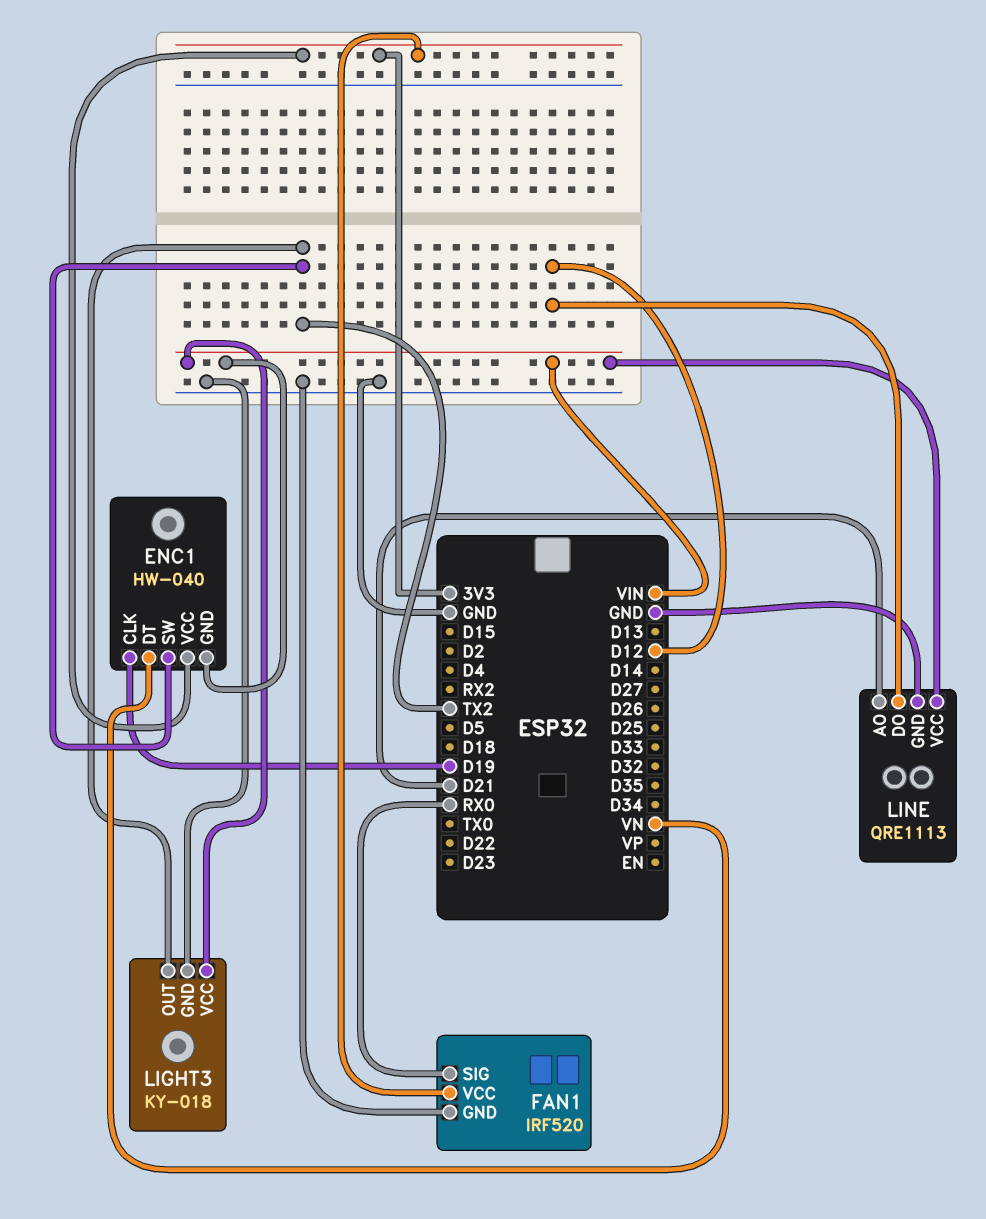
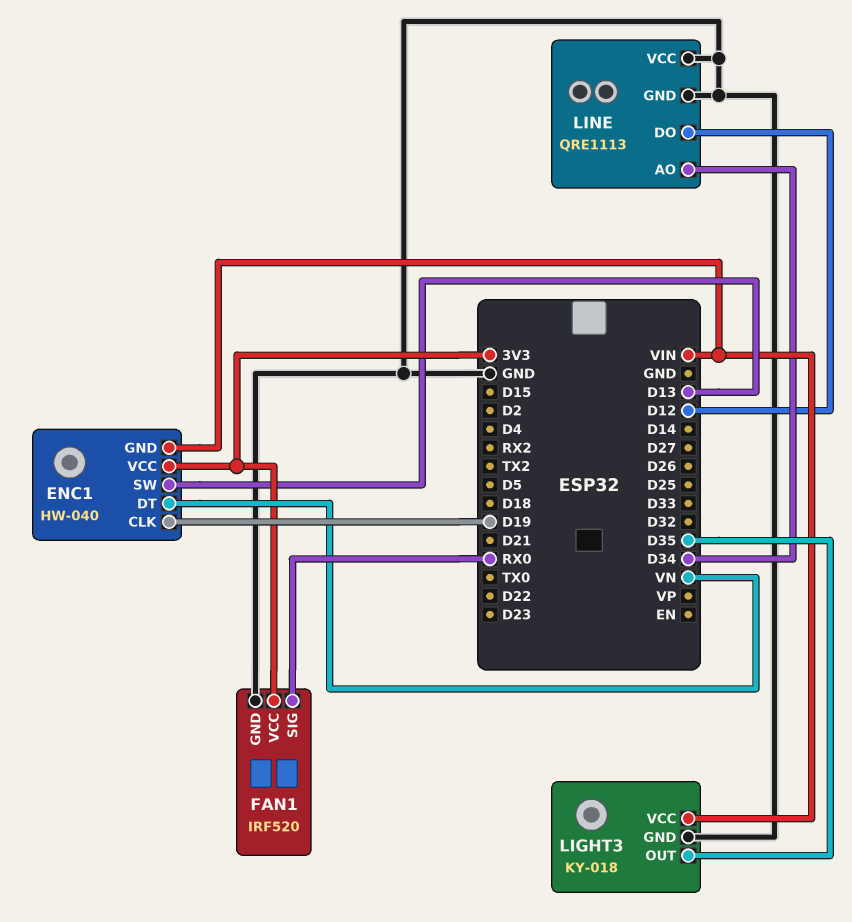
ENC1 pin SW: TX2 -> D13
LIGHT3 pin OUT: TX2 -> D35
LINE pin AO: D21 -> D34
LINE pin VCC: VIN -> GND

